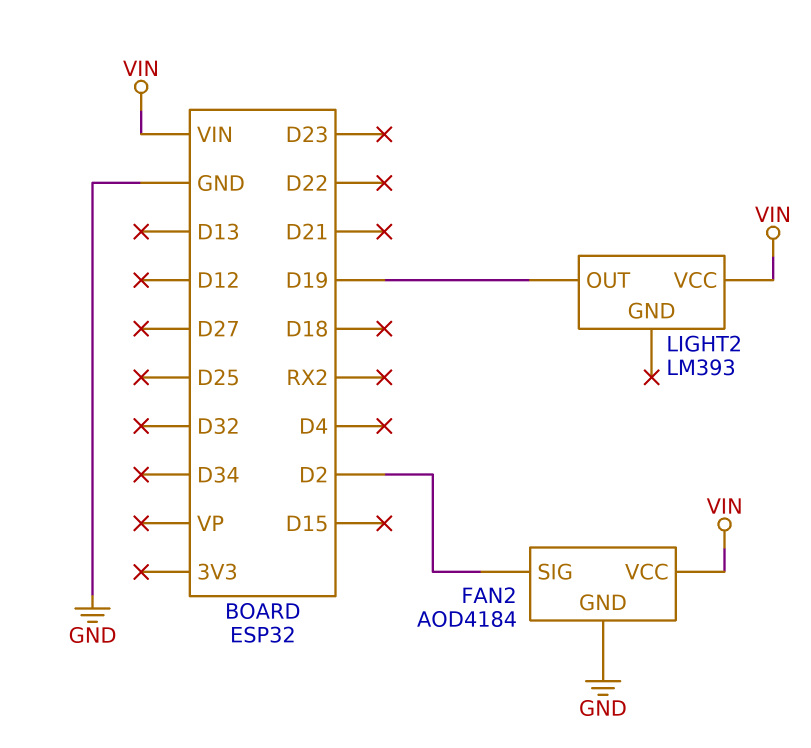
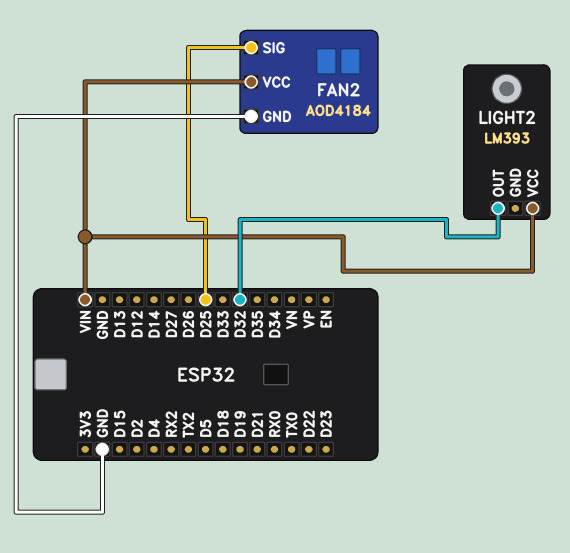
FAN2 pin SIG: D2 -> D25
LIGHT2 pin OUT: D19 -> D32

